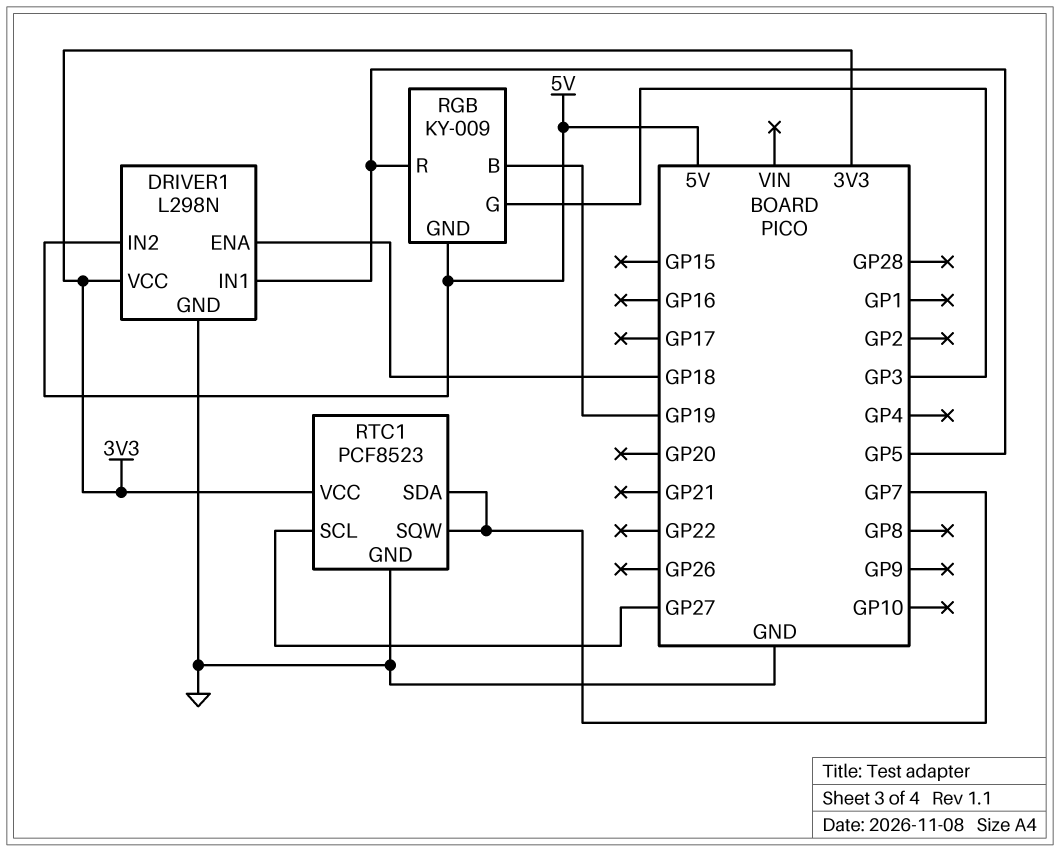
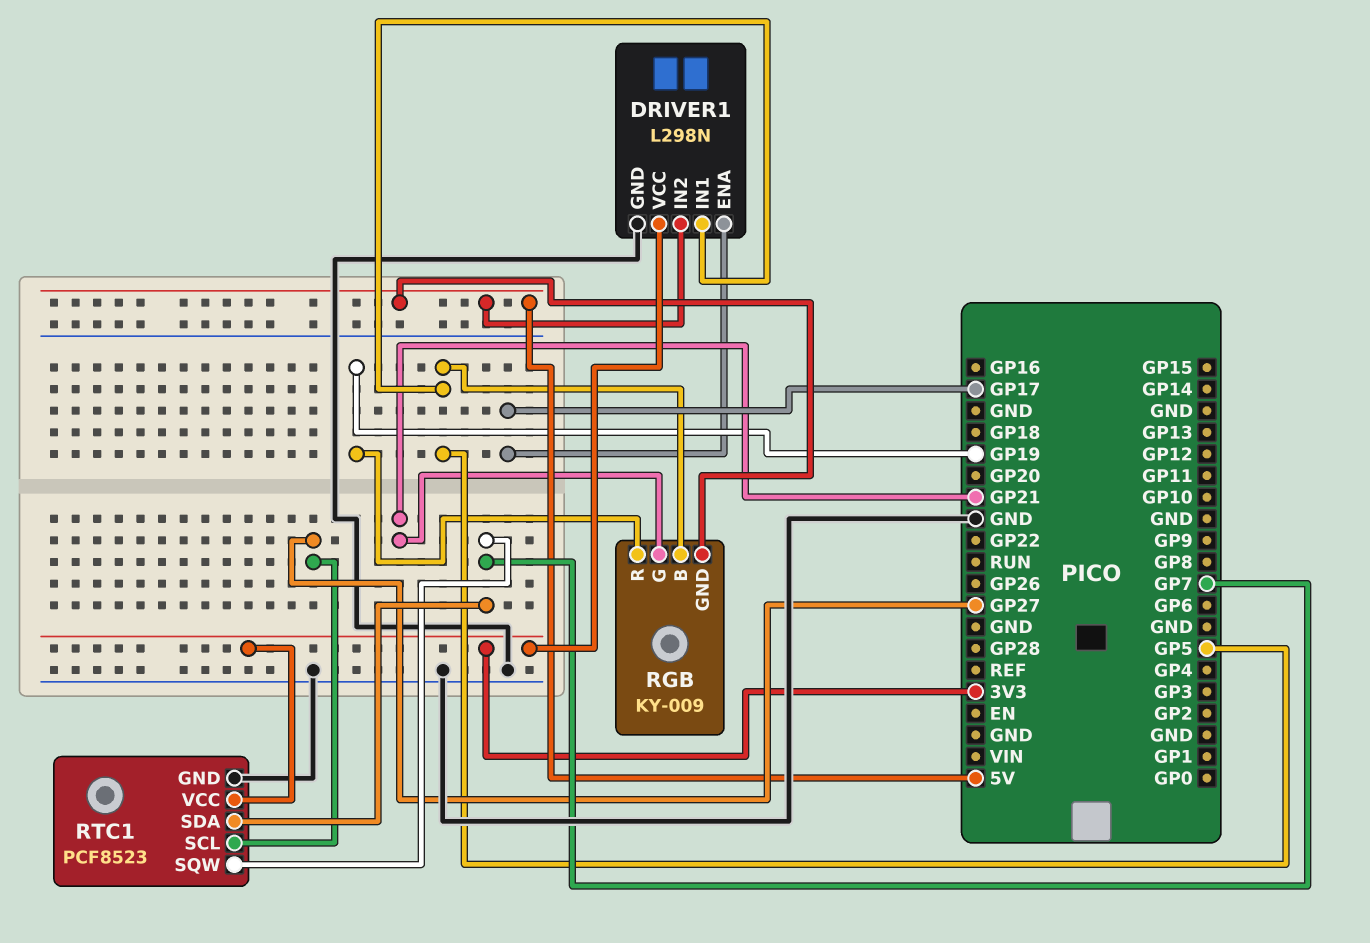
DRIVER1 pin ENA: GP18 -> GP17
RGB pin B: GP19 -> GP5
RGB pin G: GP3 -> GP21
RGB pin R: GP5 -> GP19

